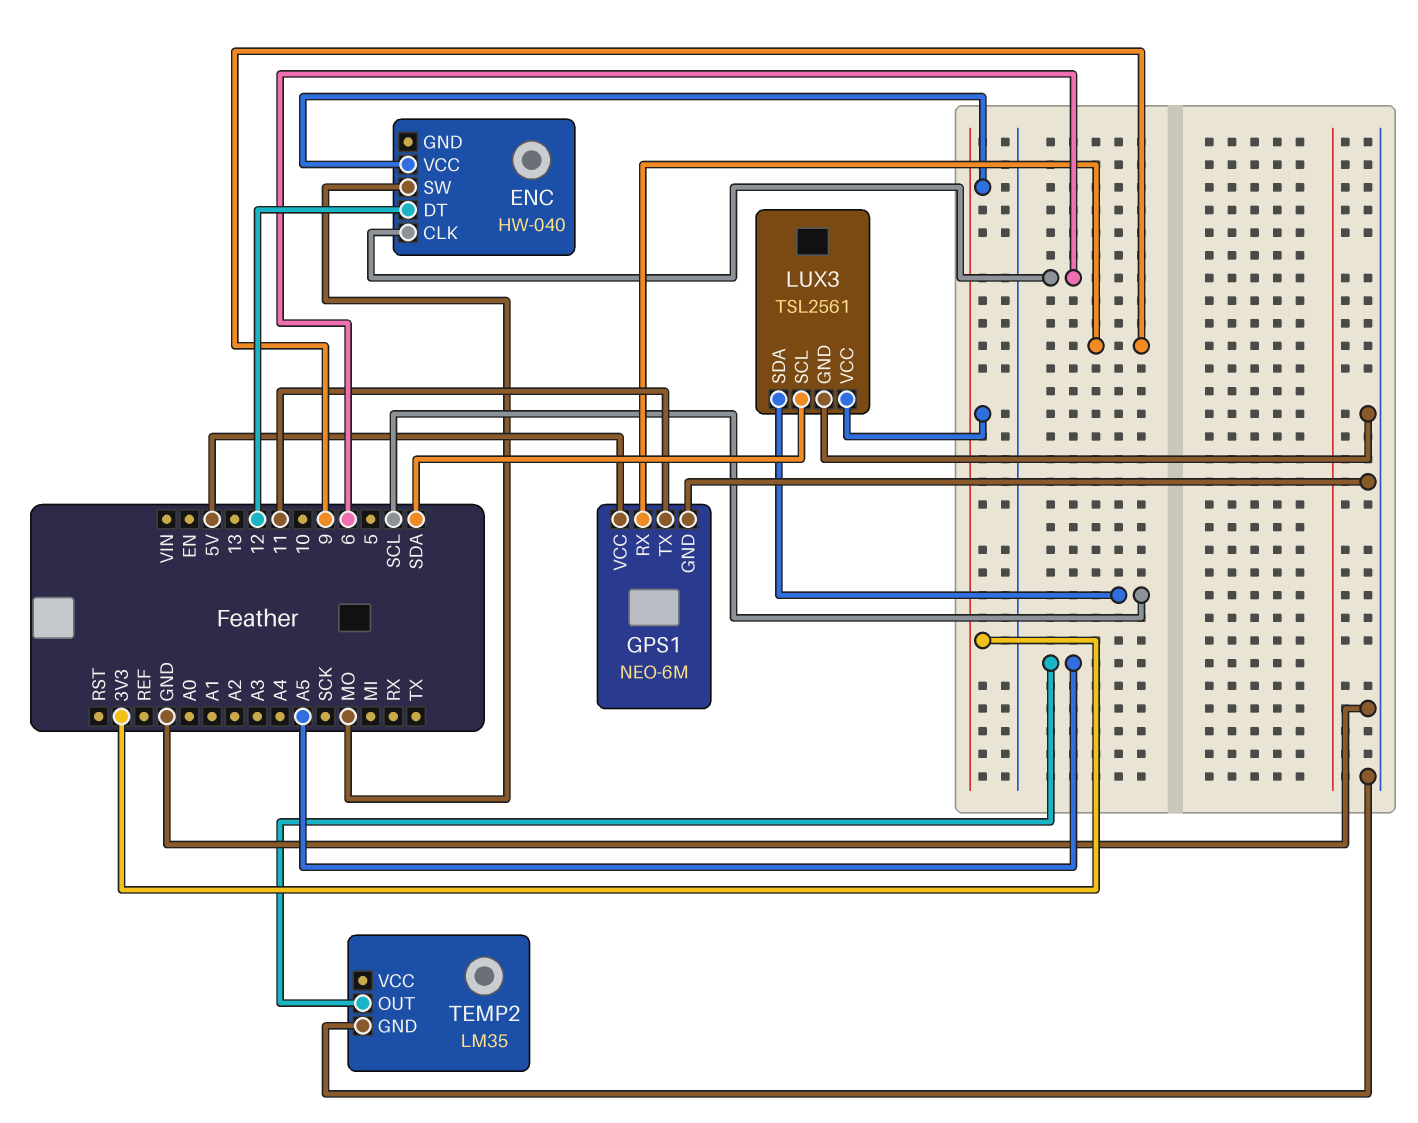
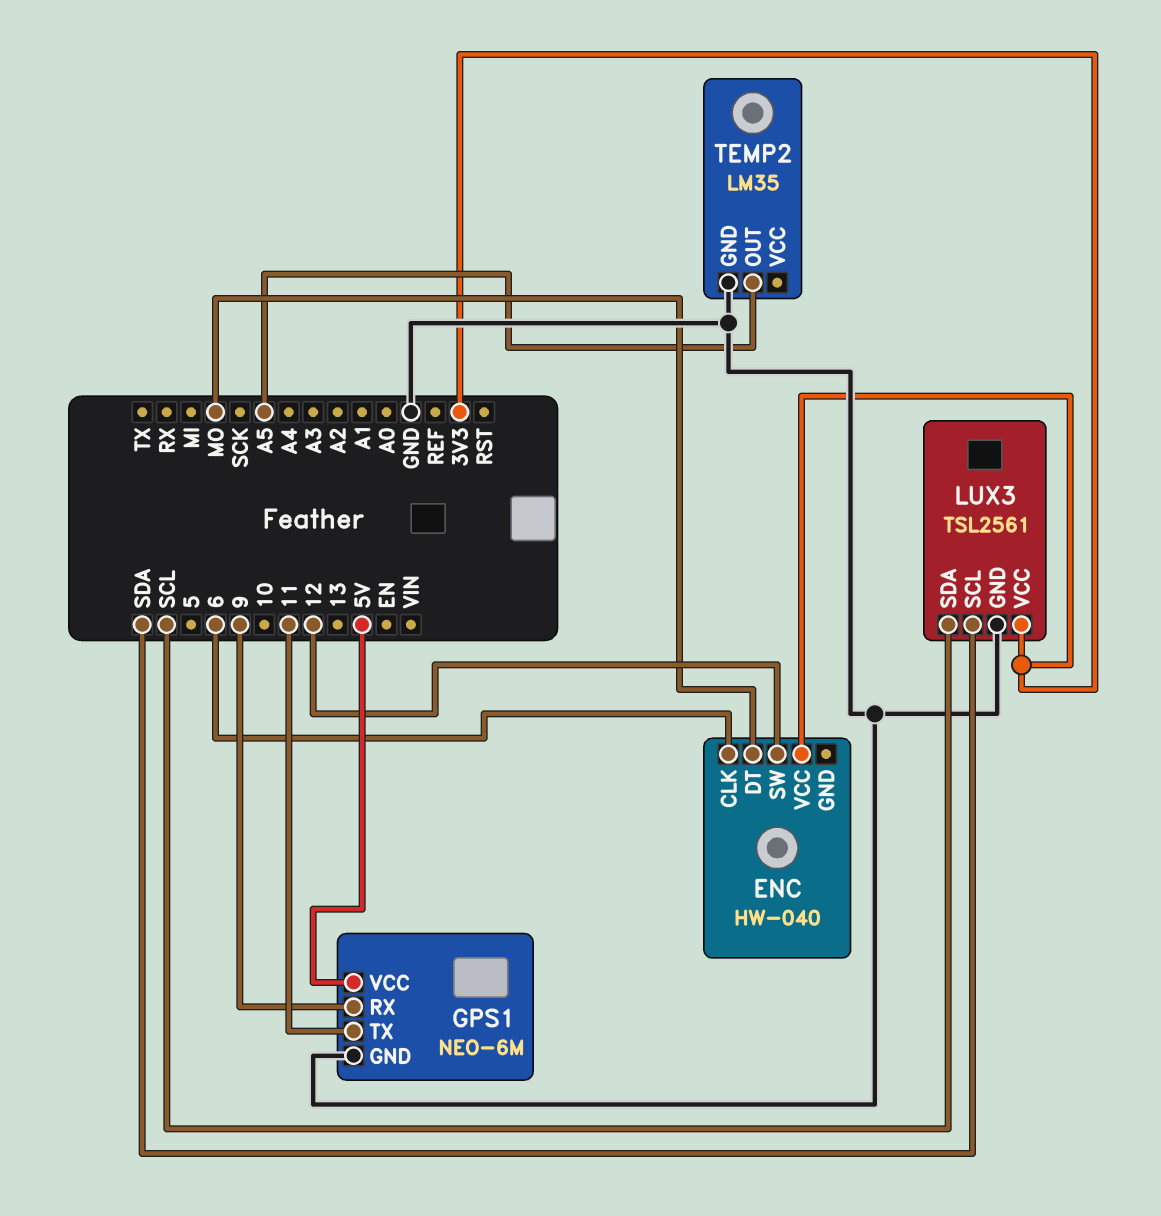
ENC pin DT: 12 -> MO
ENC pin SW: MO -> 12

